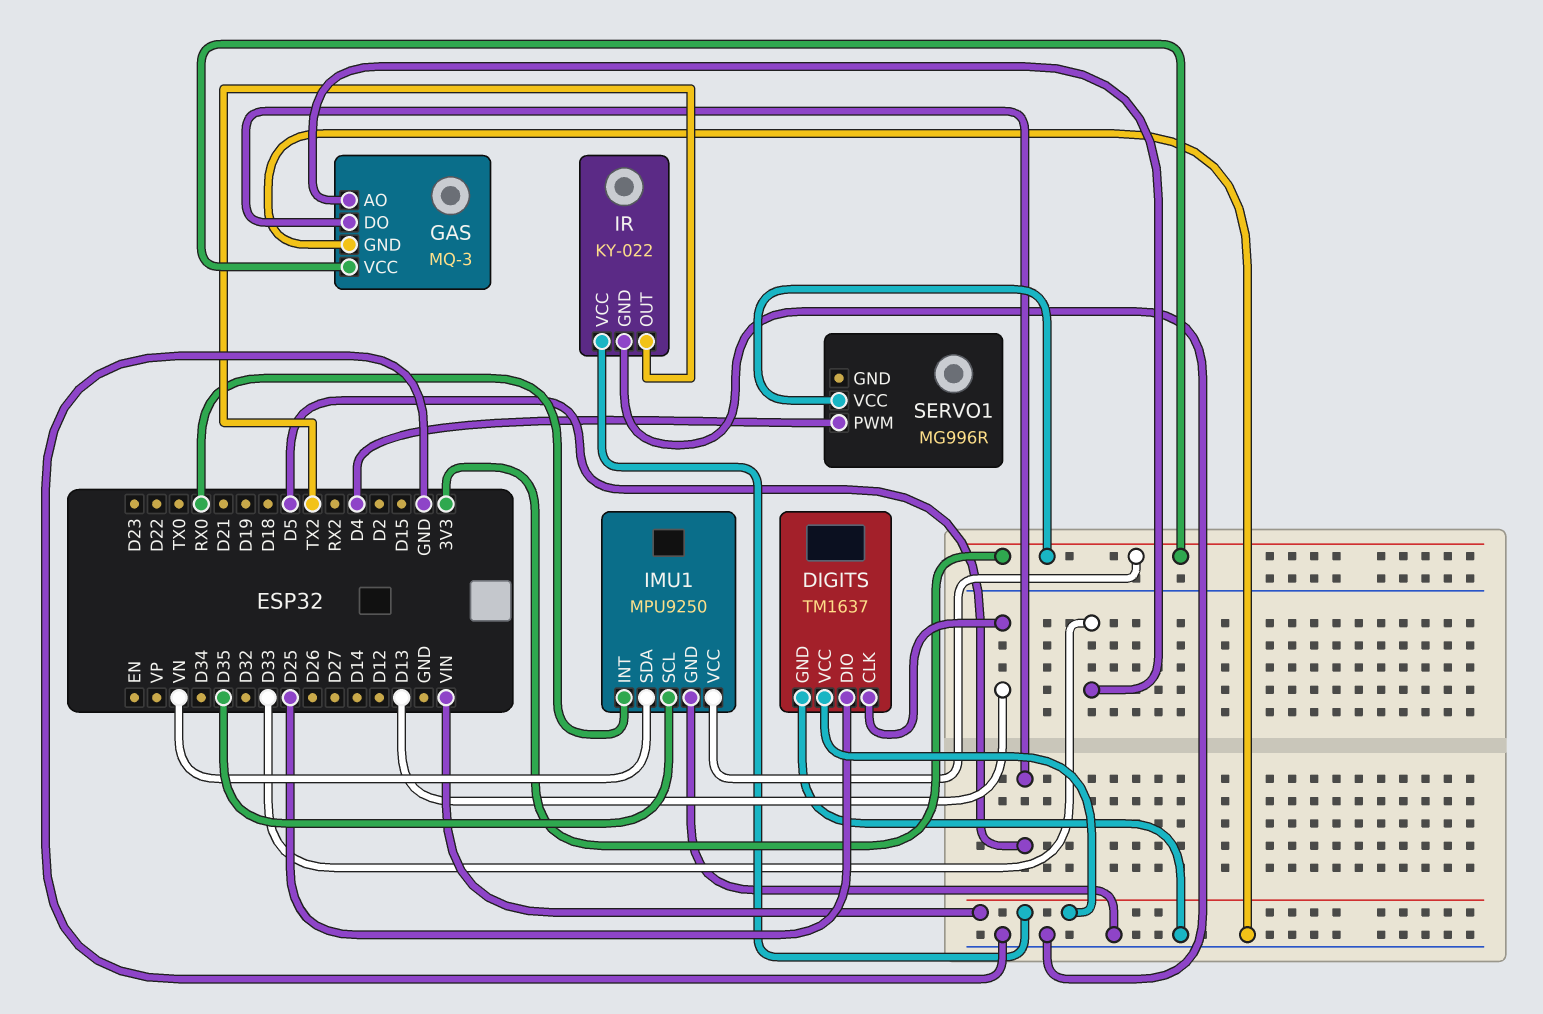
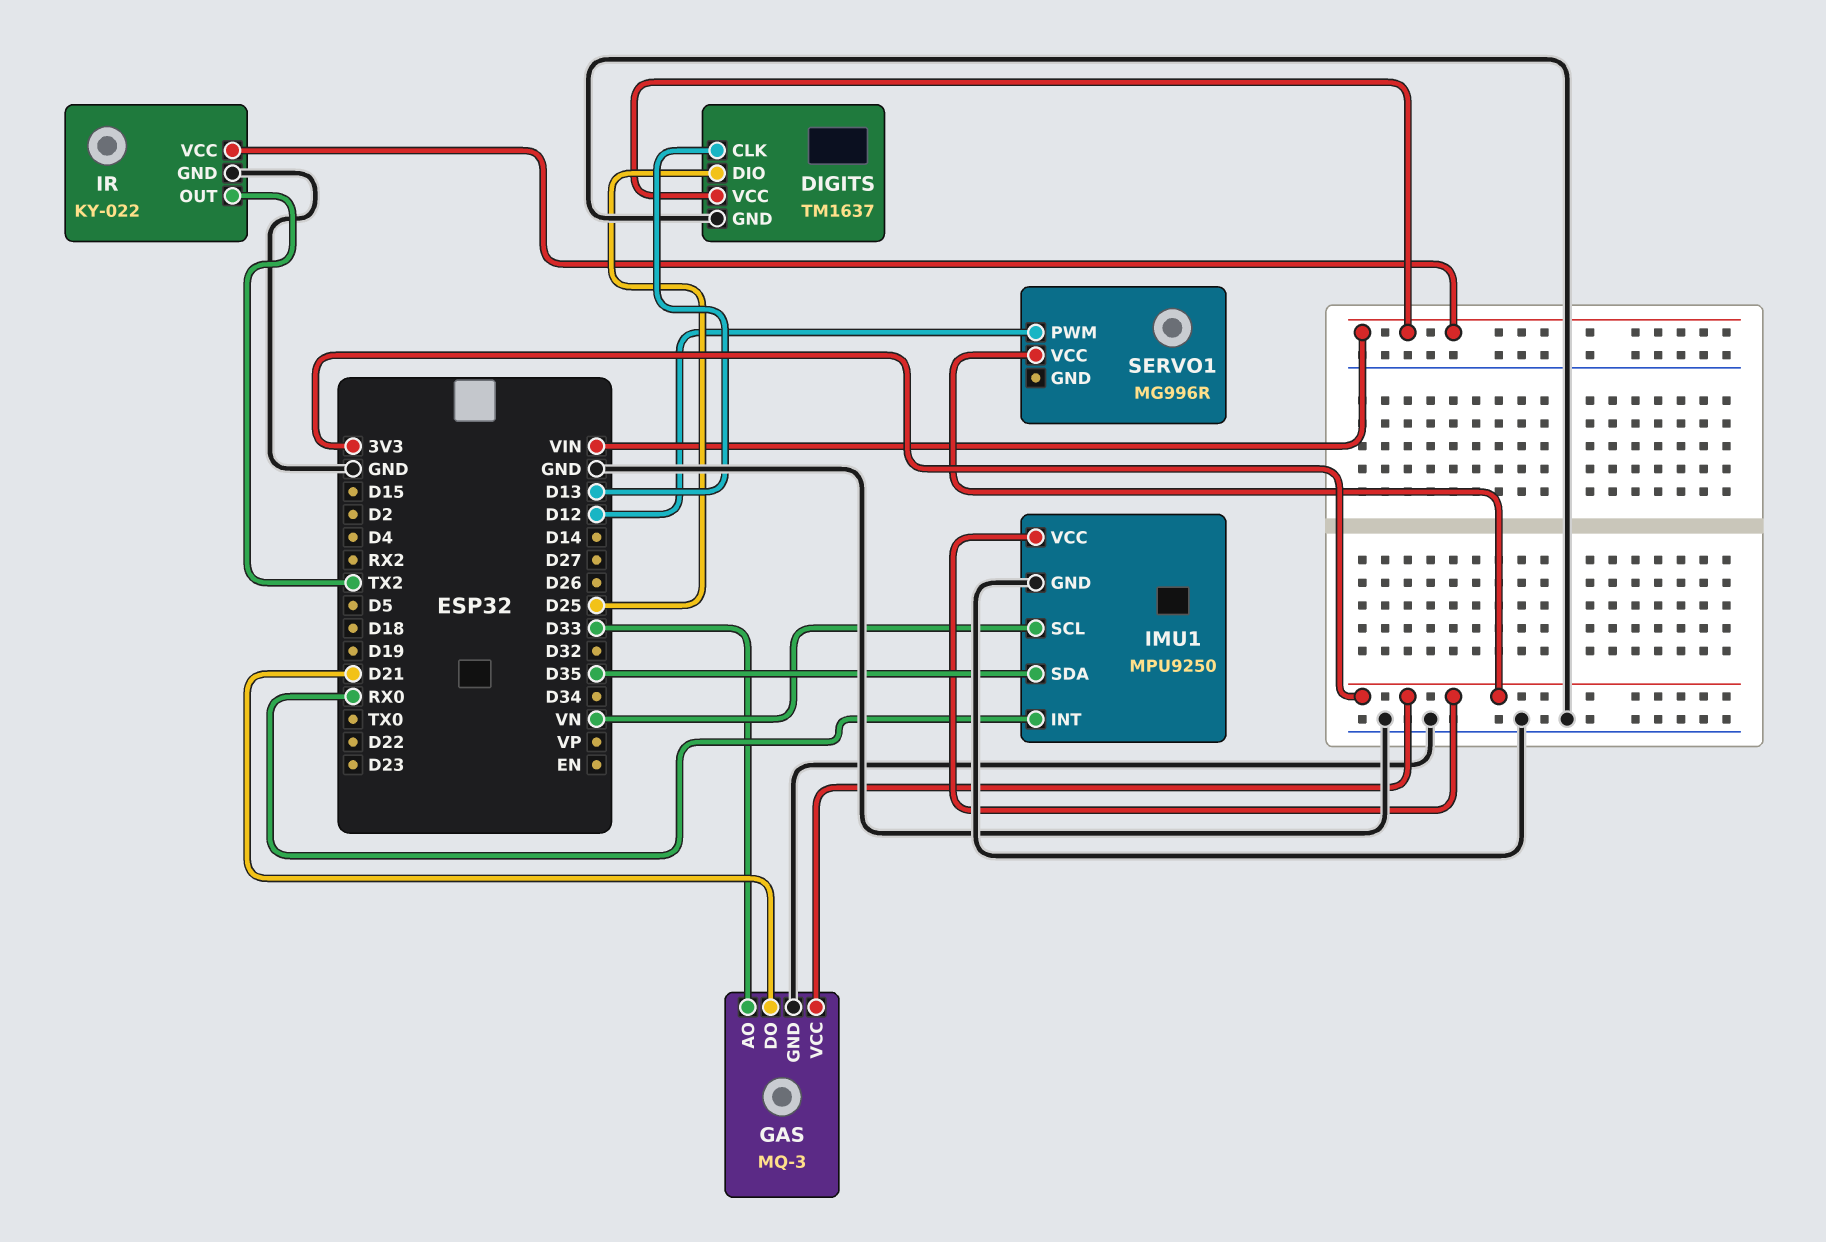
GAS pin DO: D5 -> D21
IMU1 pin SCL: D35 -> VN
IMU1 pin SDA: VN -> D35
SERVO1 pin PWM: D4 -> D12

